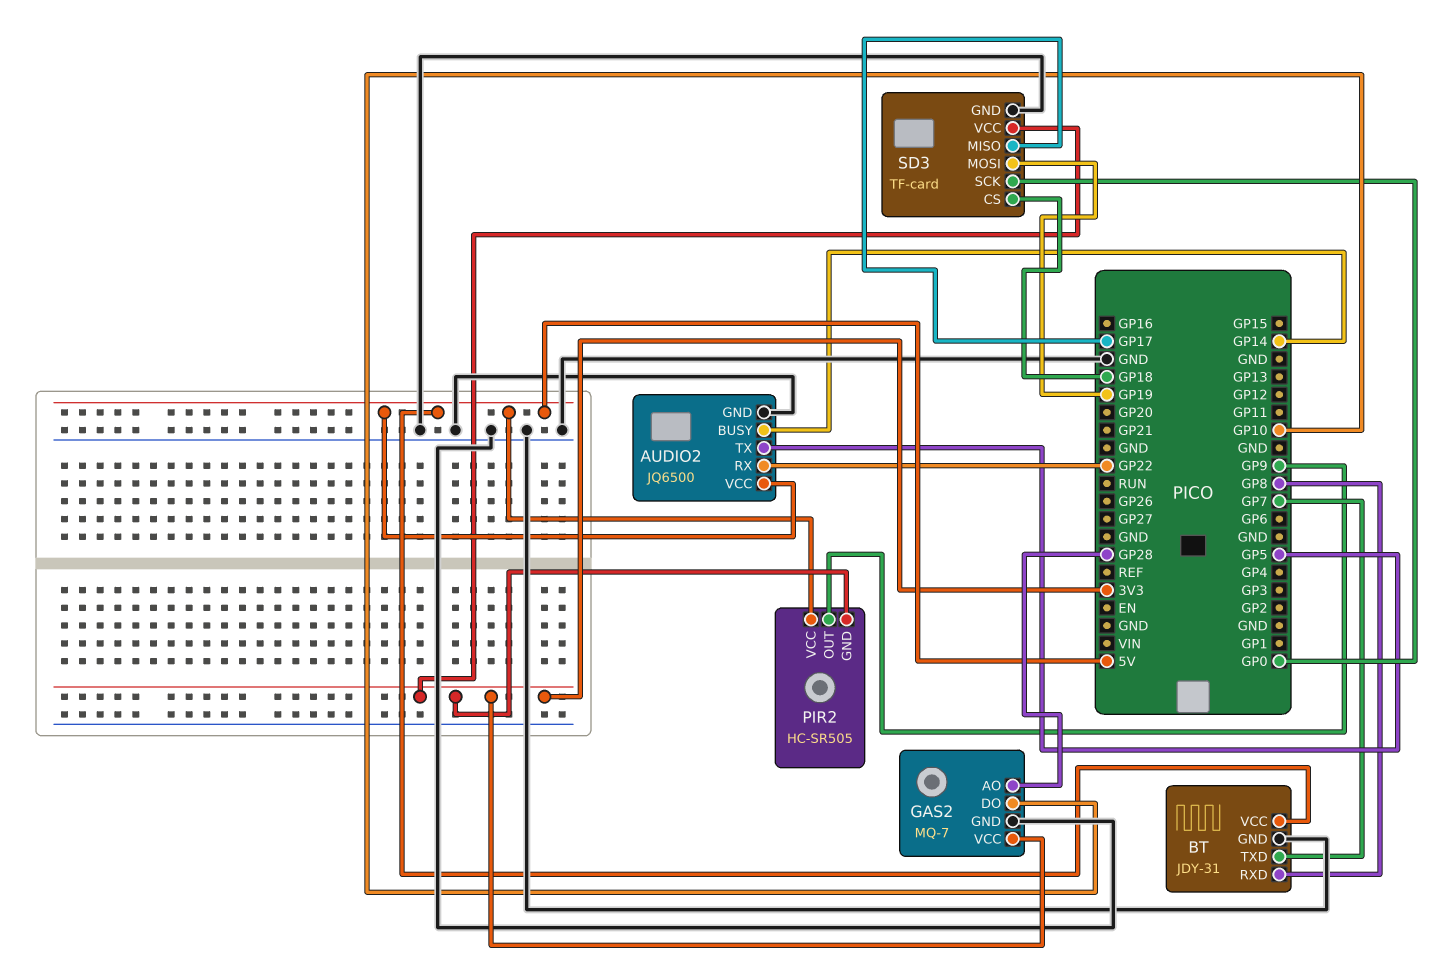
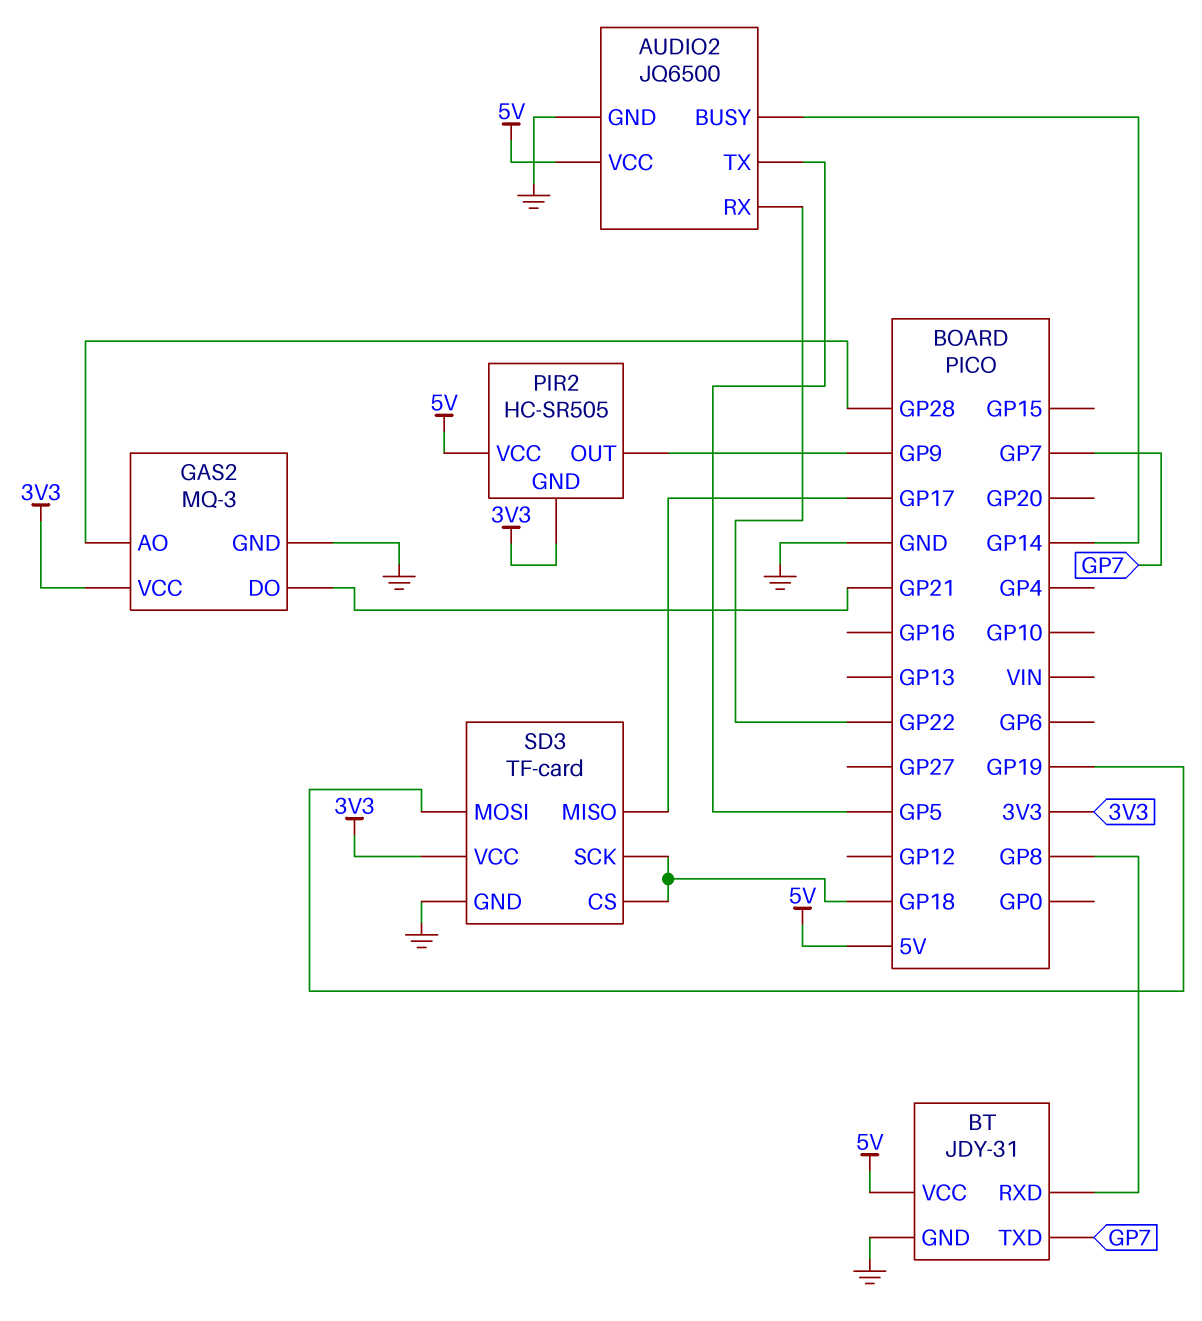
GAS2: MQ-7 -> MQ-3
GAS2 pin DO: GP10 -> GP21
SD3 pin SCK: GP0 -> GP18

